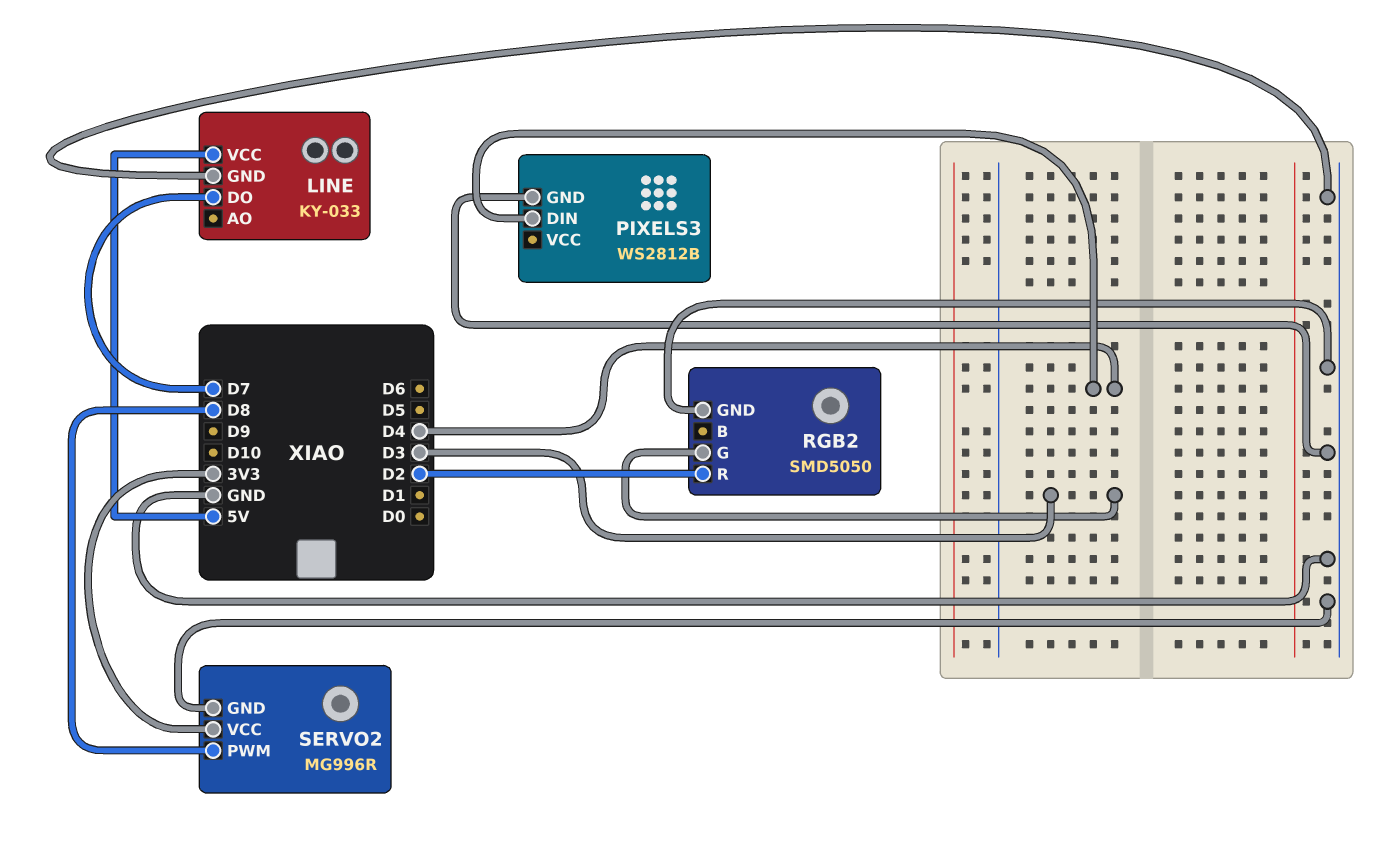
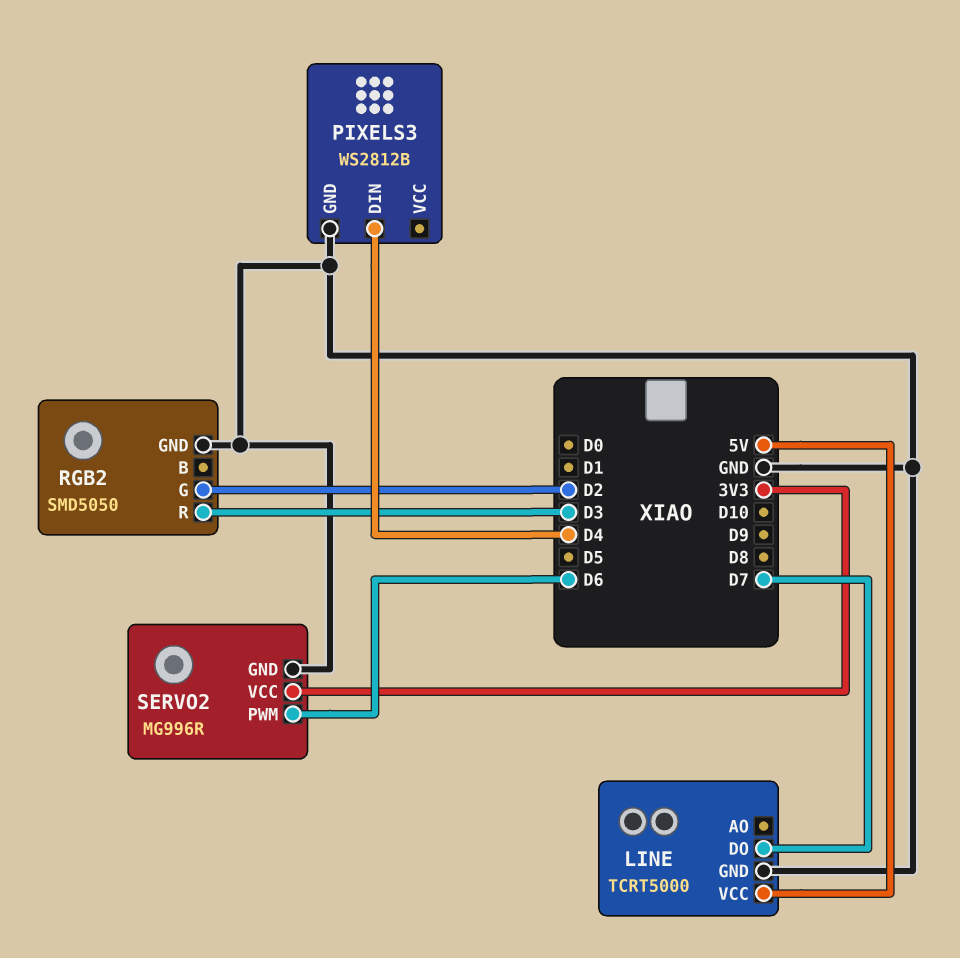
LINE: KY-033 -> TCRT5000
RGB2 pin G: D3 -> D2
RGB2 pin R: D2 -> D3
SERVO2 pin PWM: D8 -> D6

